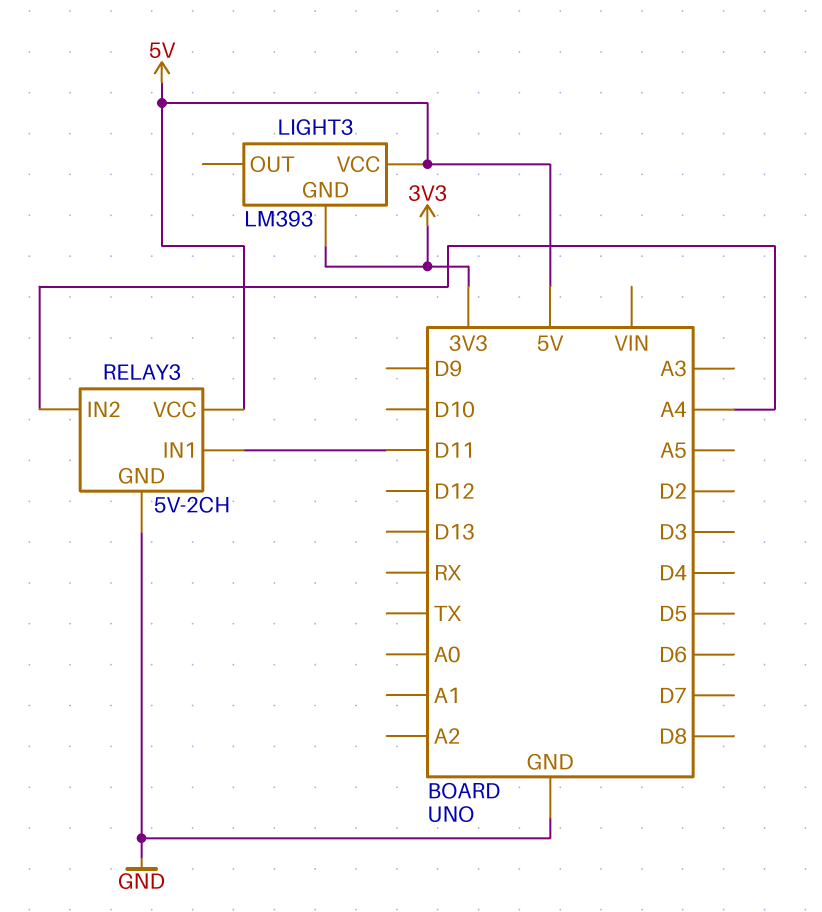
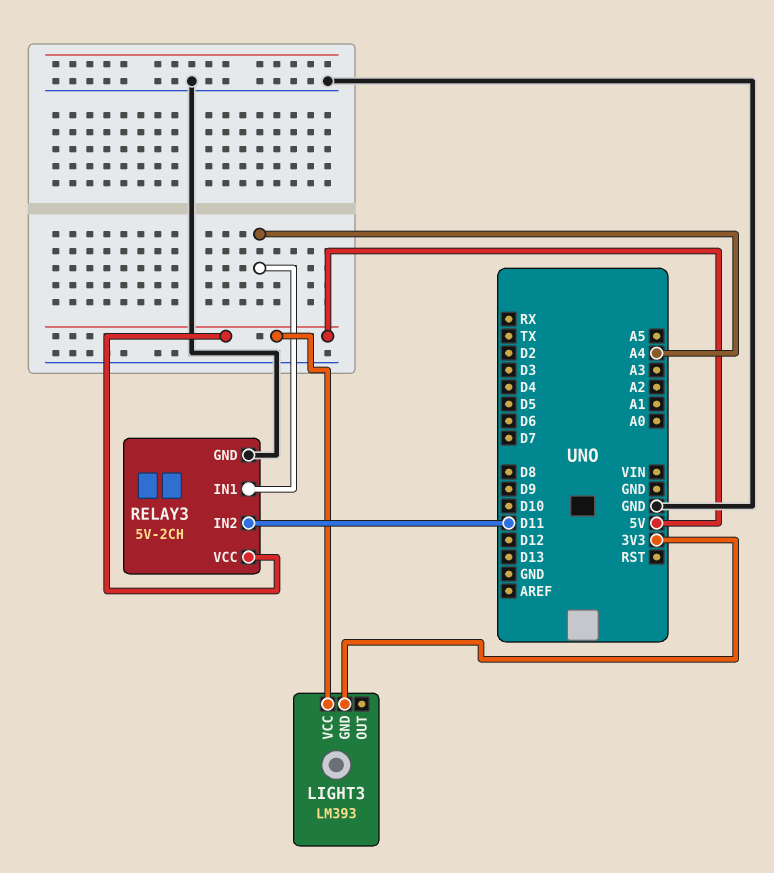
RELAY3 pin IN1: D11 -> A4
RELAY3 pin IN2: A4 -> D11

